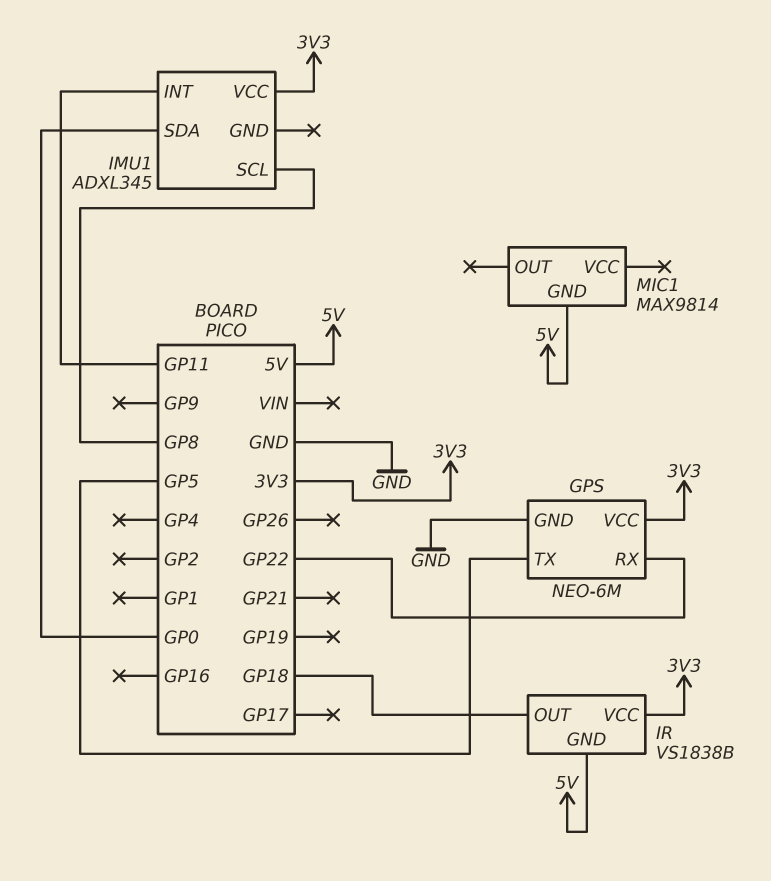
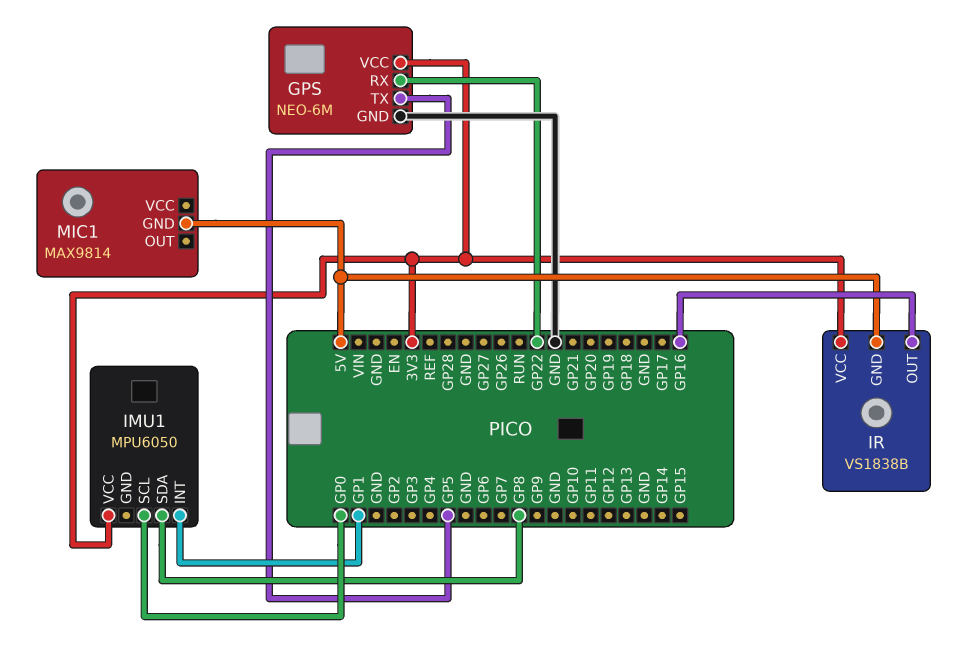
IMU1: ADXL345 -> MPU6050
IMU1 pin INT: GP11 -> GP1
IMU1 pin SCL: GP8 -> GP0
IMU1 pin SDA: GP0 -> GP8
IR pin OUT: GP18 -> GP16

